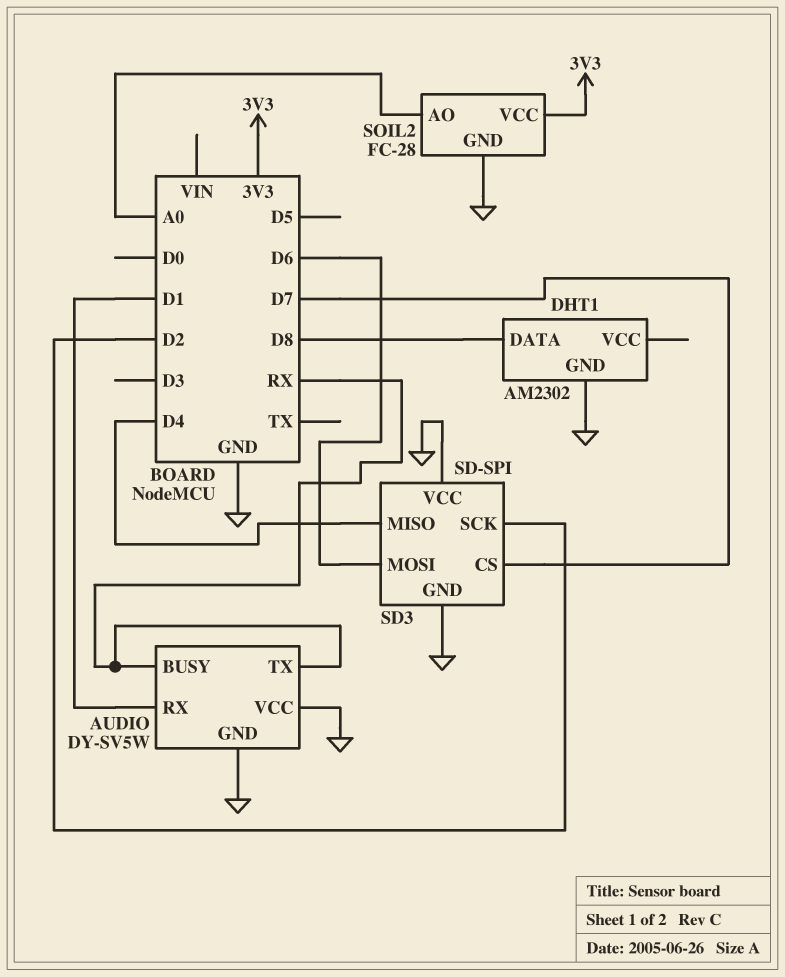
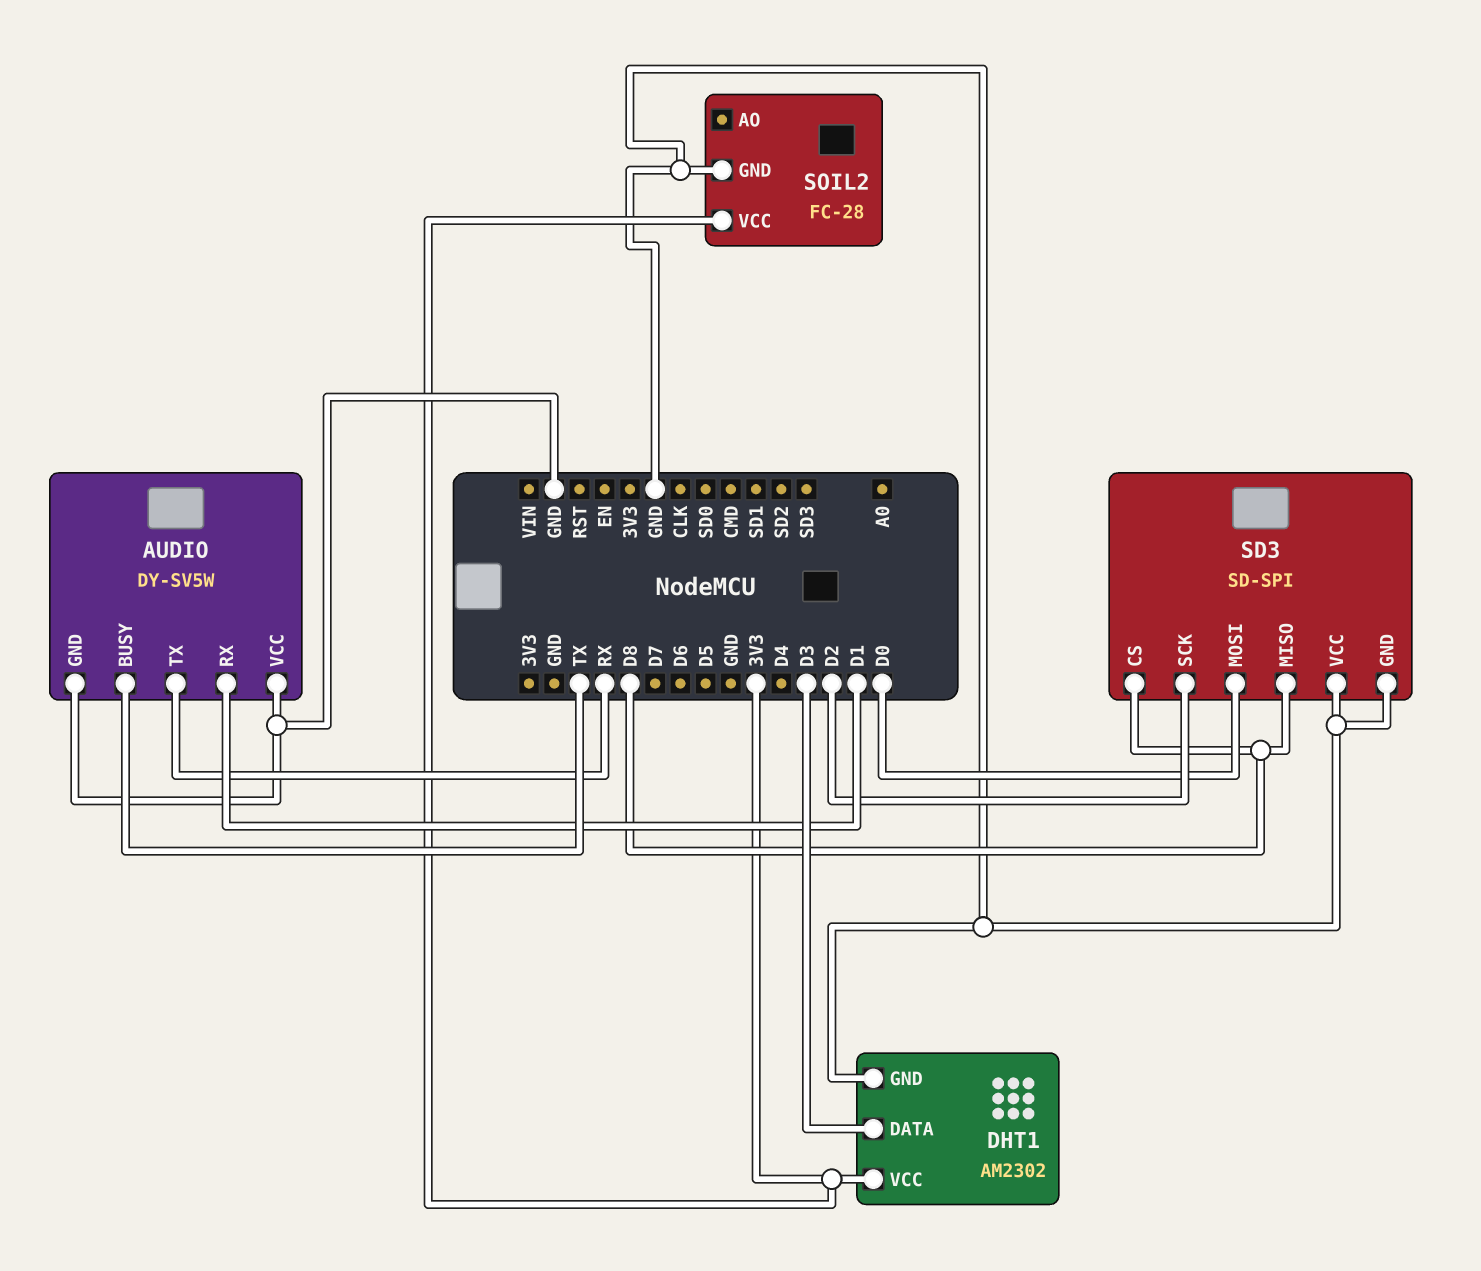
AUDIO pin BUSY: RX -> TX
DHT1 pin DATA: D8 -> D3
DHT1 pin VCC: none -> 3V3
SD3 pin CS: D7 -> D8
SD3 pin MISO: D4 -> D8
SD3 pin MOSI: D6 -> D0
SOIL2 pin AO: A0 -> none

